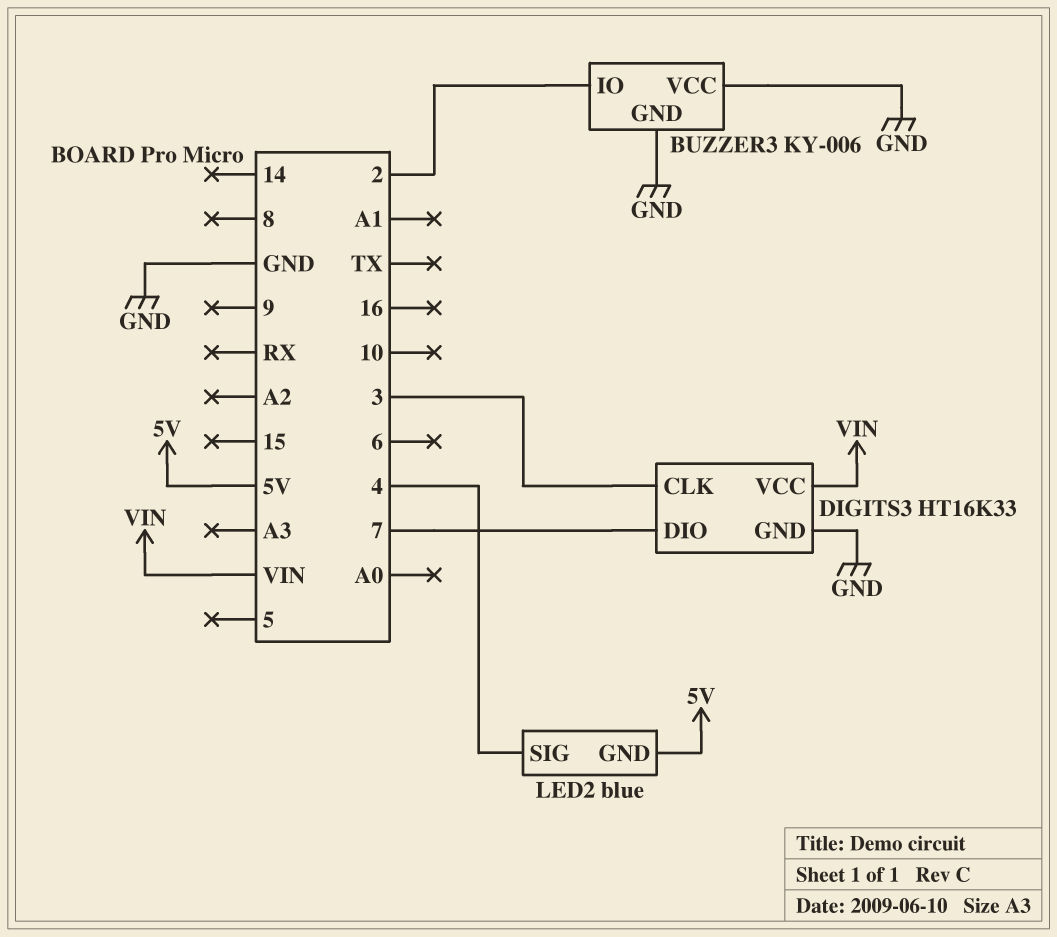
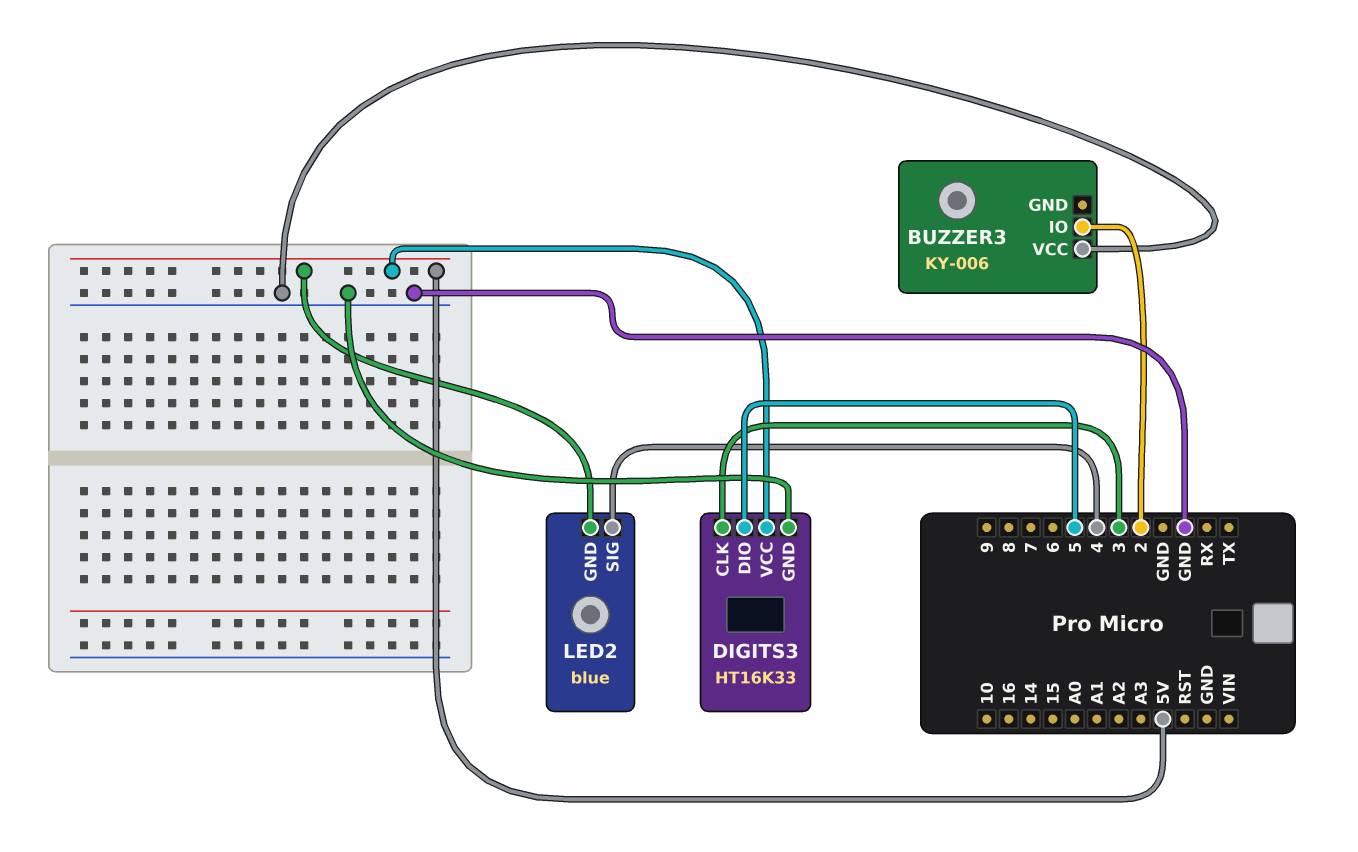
BUZZER3 pin GND: GND -> none
DIGITS3 pin DIO: 7 -> 5
DIGITS3 pin VCC: VIN -> 5V

